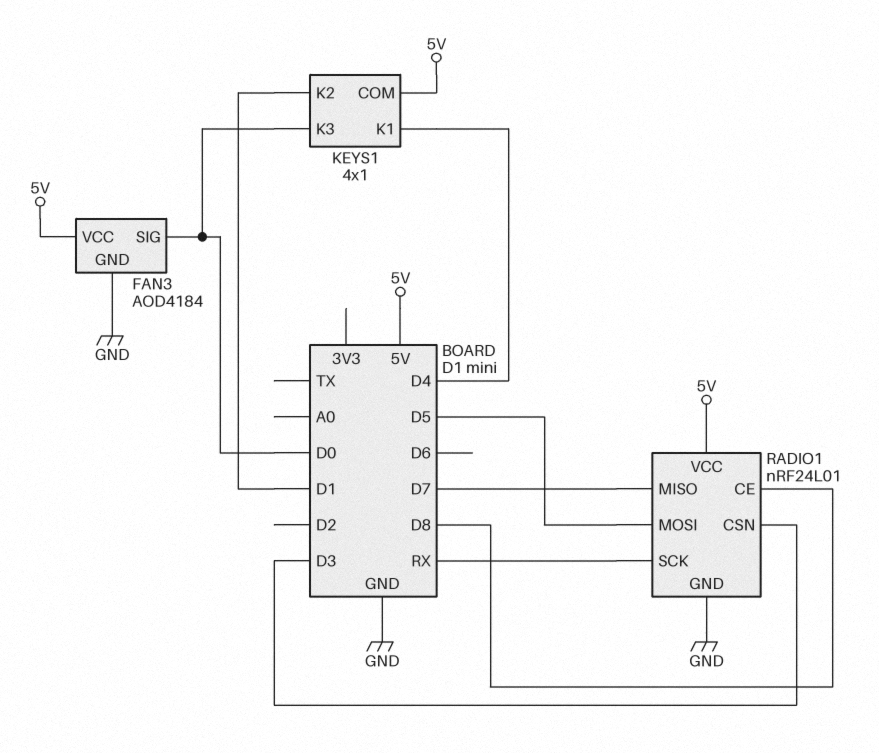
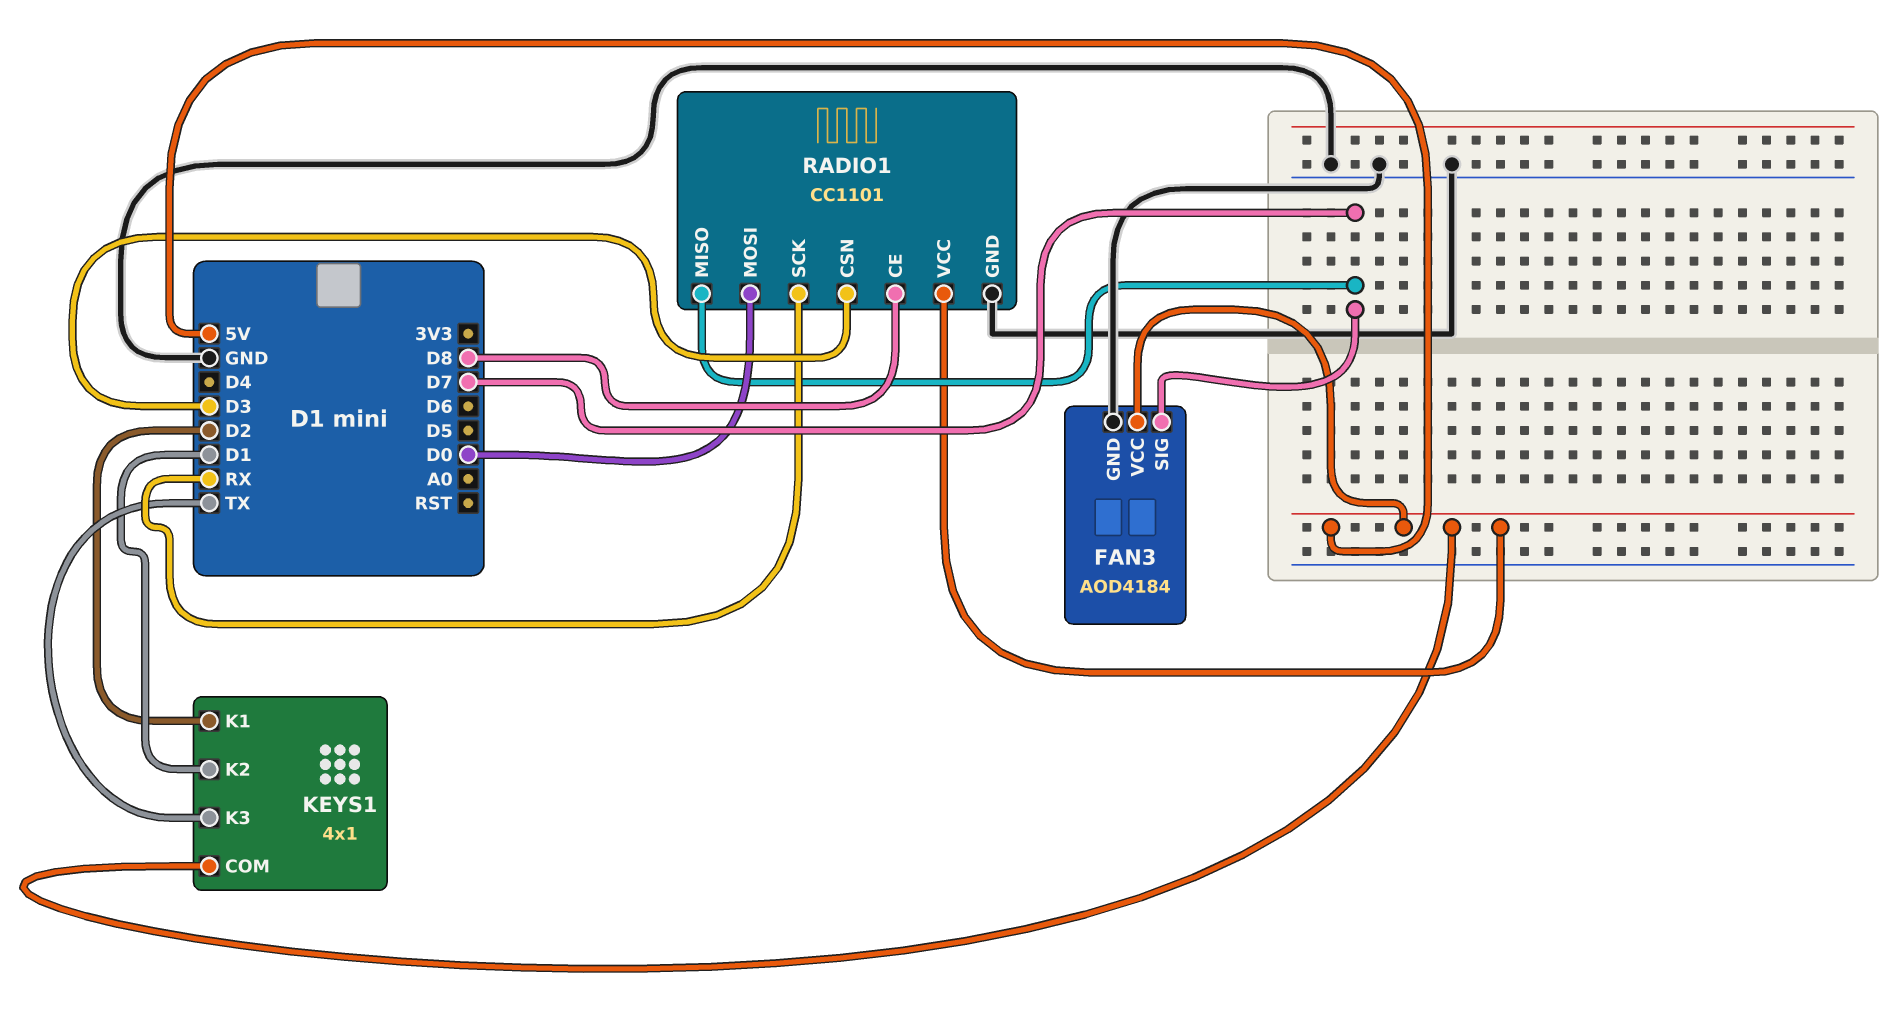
FAN3 pin SIG: D0 -> D7
KEYS1 pin K1: D4 -> D2
KEYS1 pin K3: D0 -> TX
RADIO1: nRF24L01 -> CC1101
RADIO1 pin MOSI: D5 -> D0

